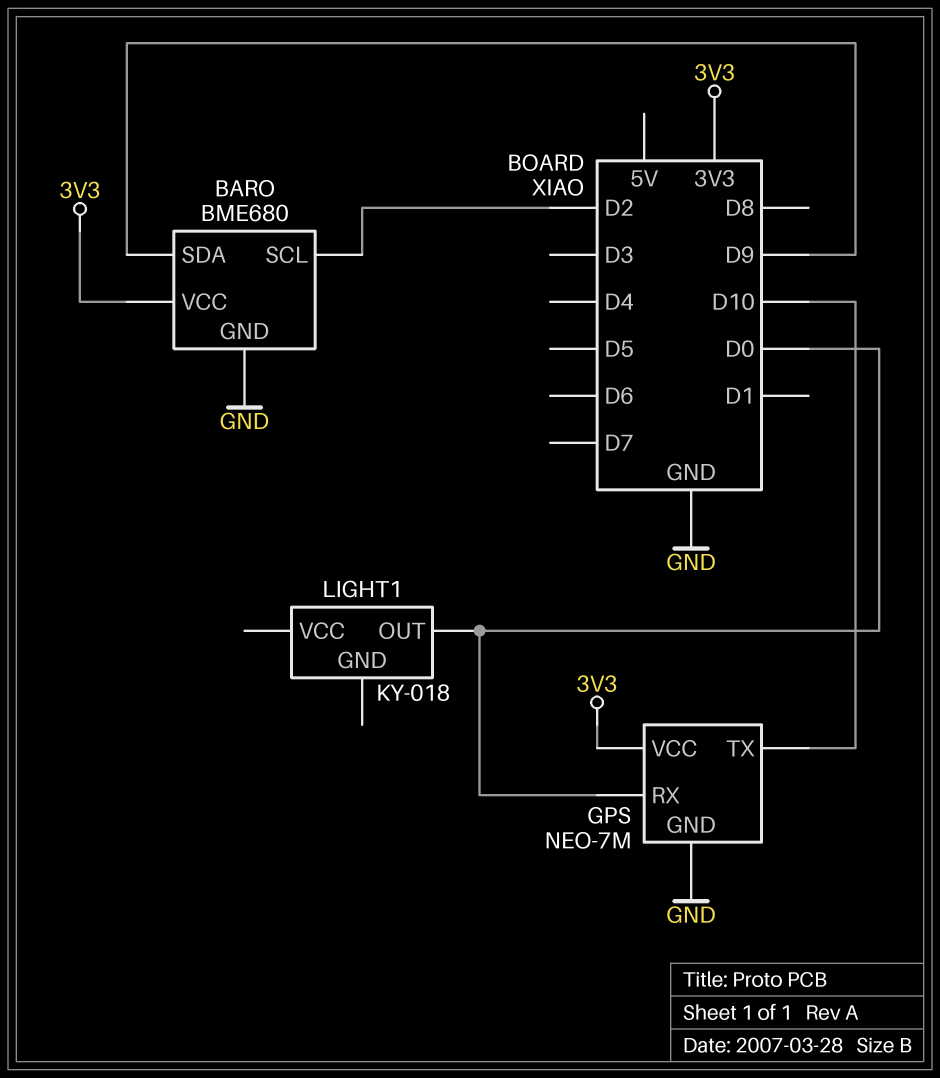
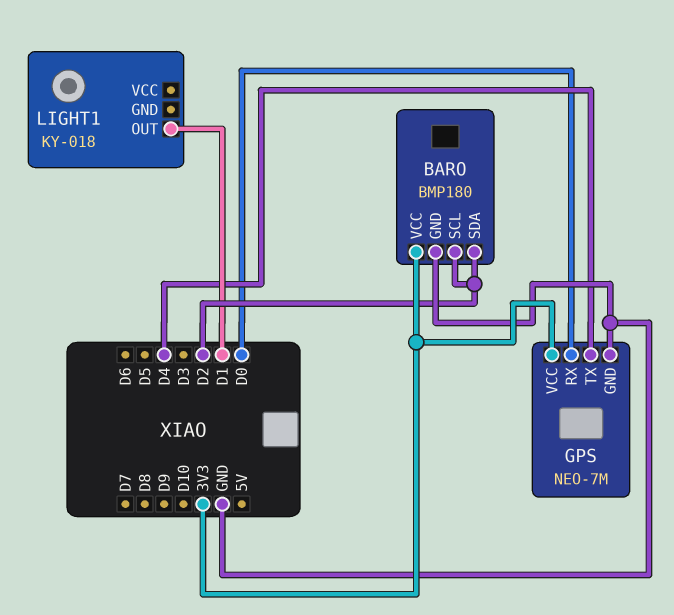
BARO: BME680 -> BMP180
BARO pin SDA: D9 -> D2
GPS pin TX: D10 -> D4
LIGHT1 pin OUT: D0 -> D1

